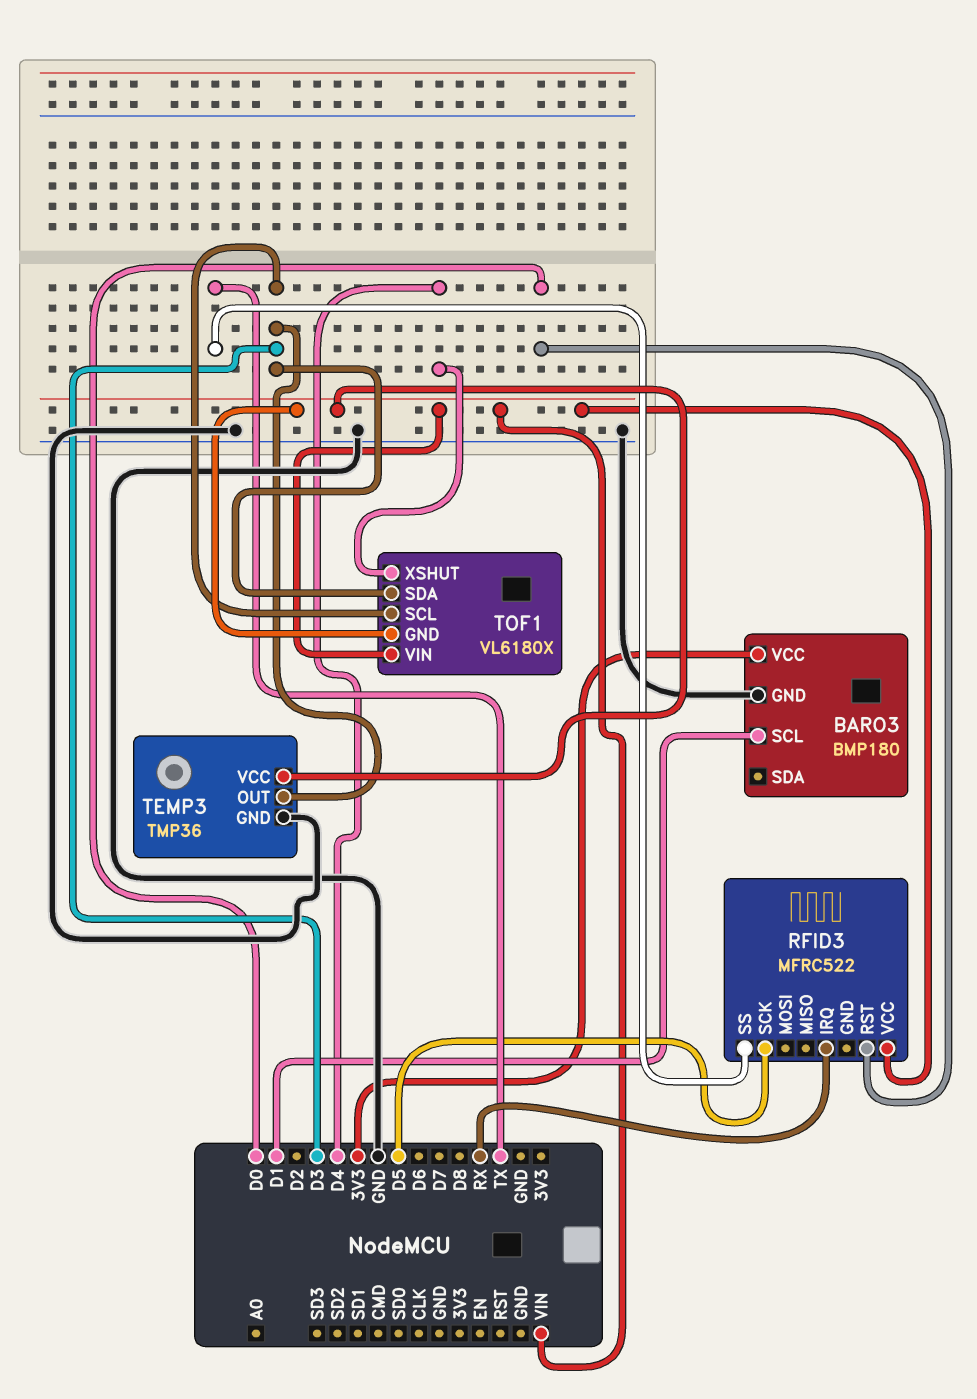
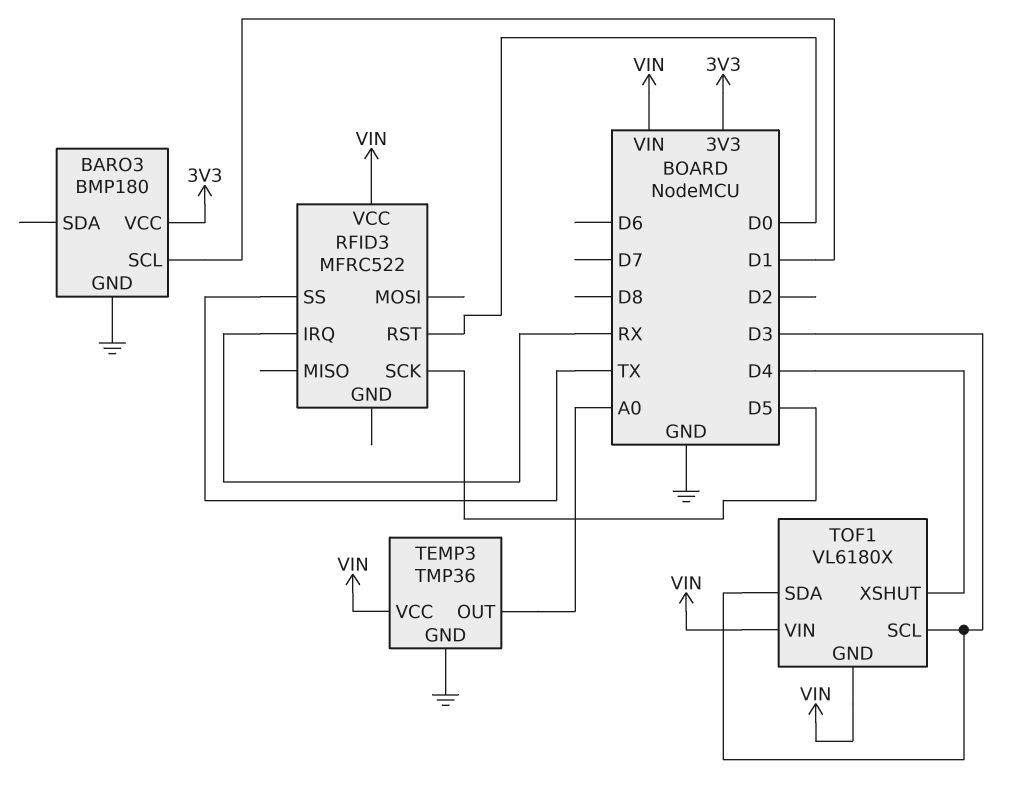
TEMP3 pin OUT: D3 -> A0

